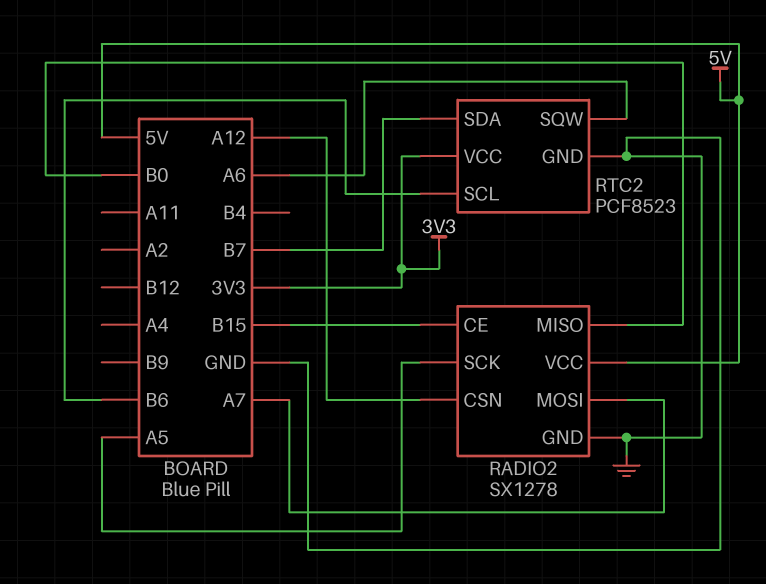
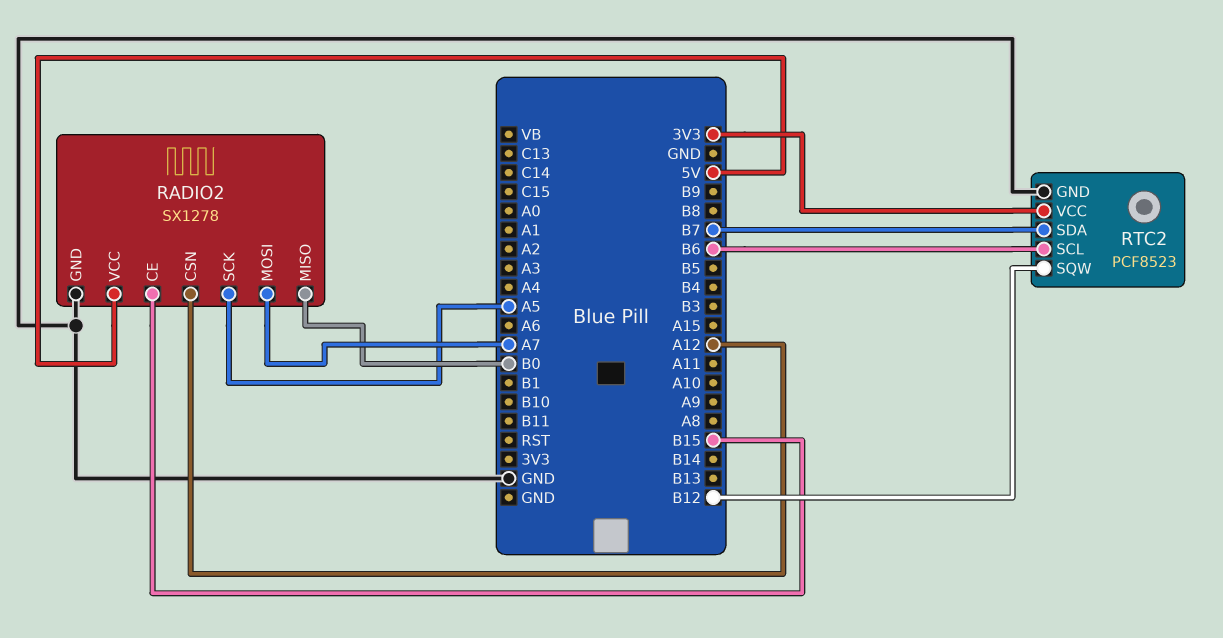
RTC2 pin SQW: A6 -> B12

